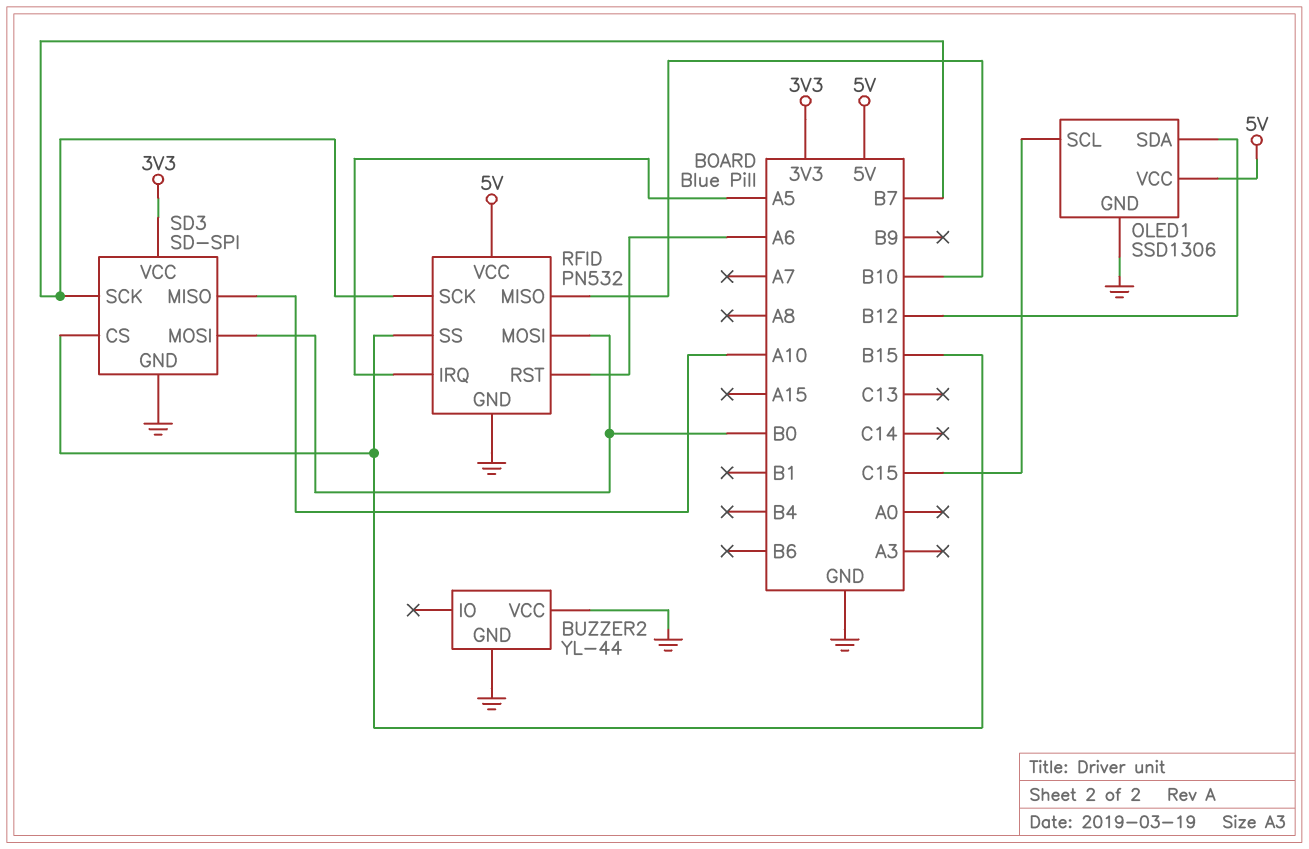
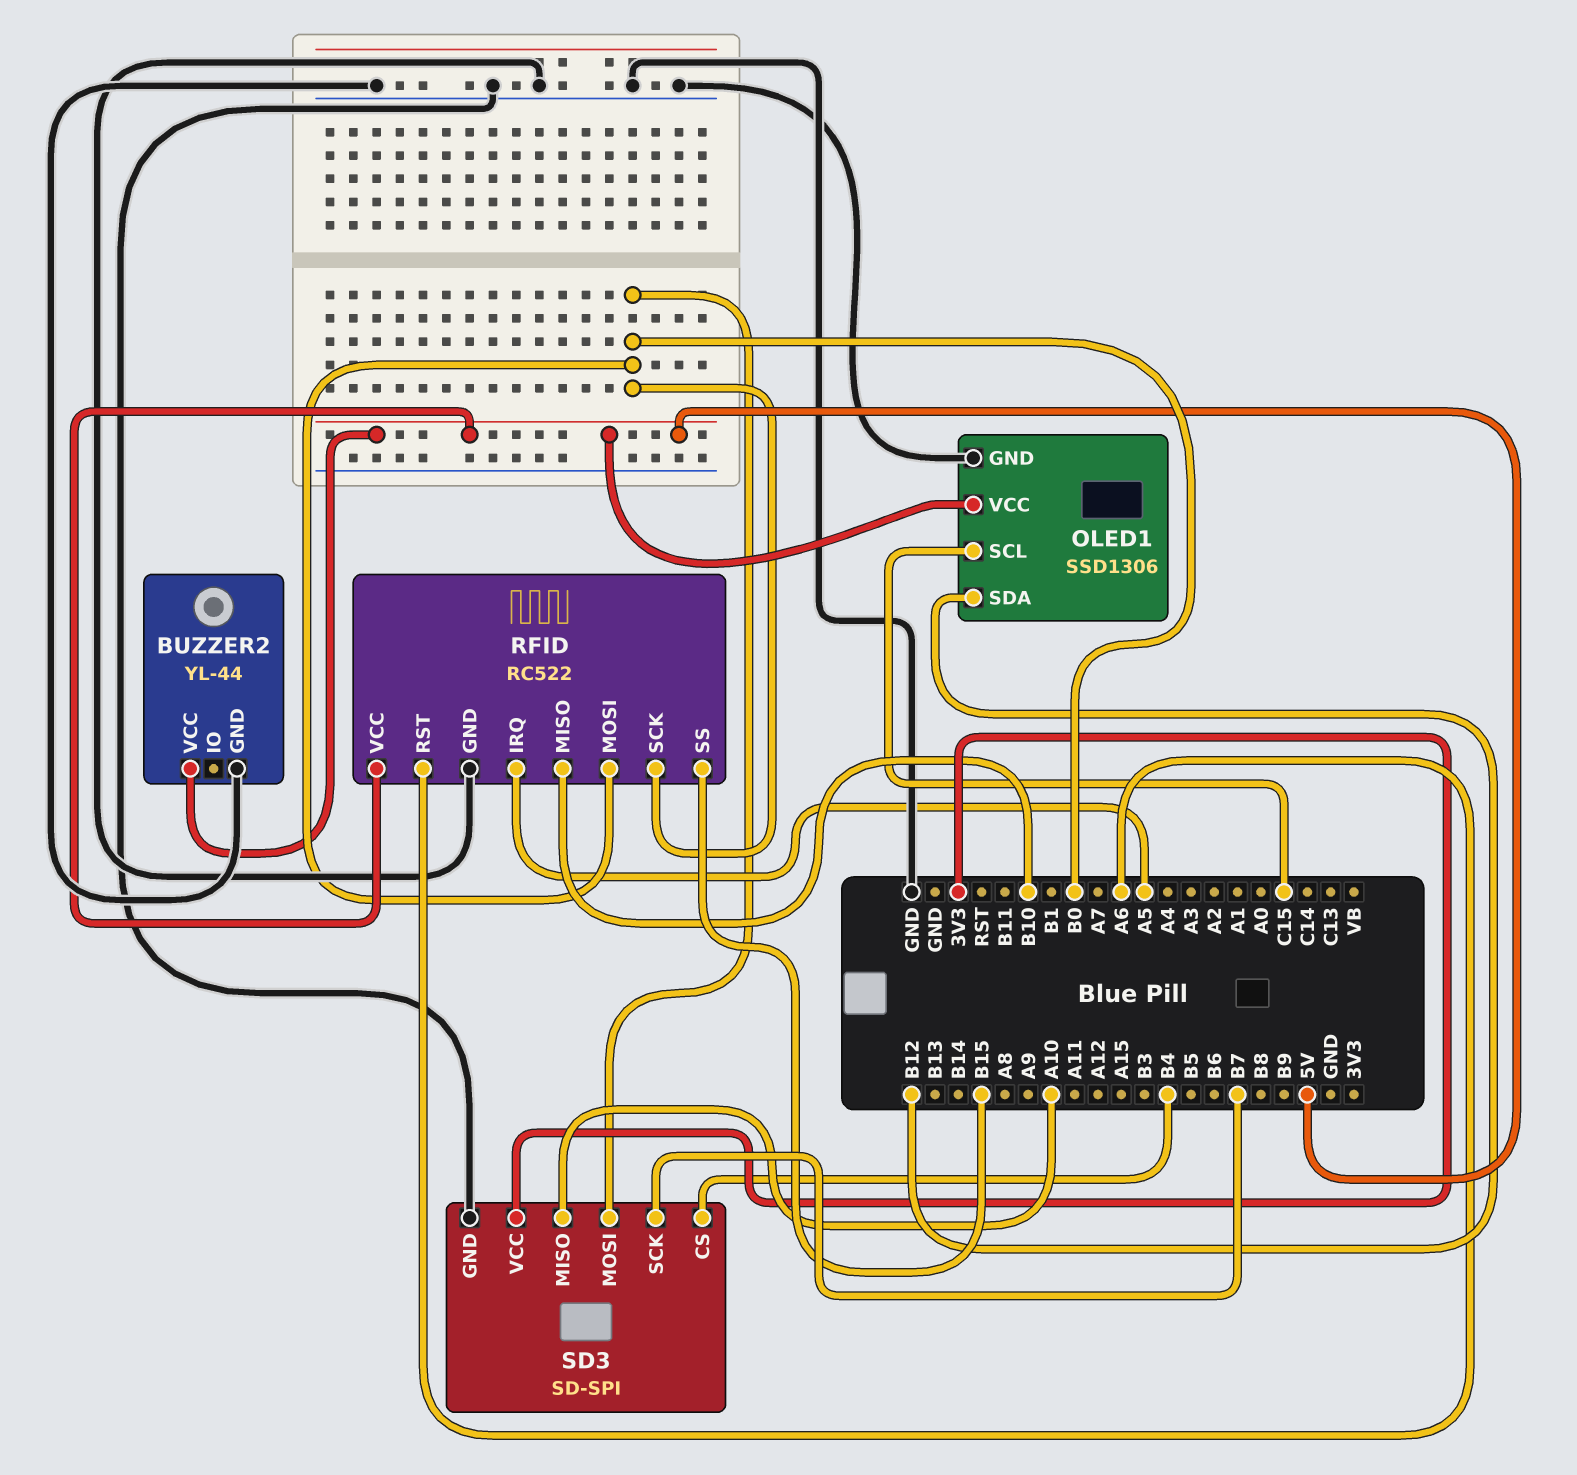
BUZZER2 pin VCC: GND -> 5V
RFID: PN532 -> RC522
RFID pin SCK: B7 -> B0
SD3 pin CS: B15 -> B4

